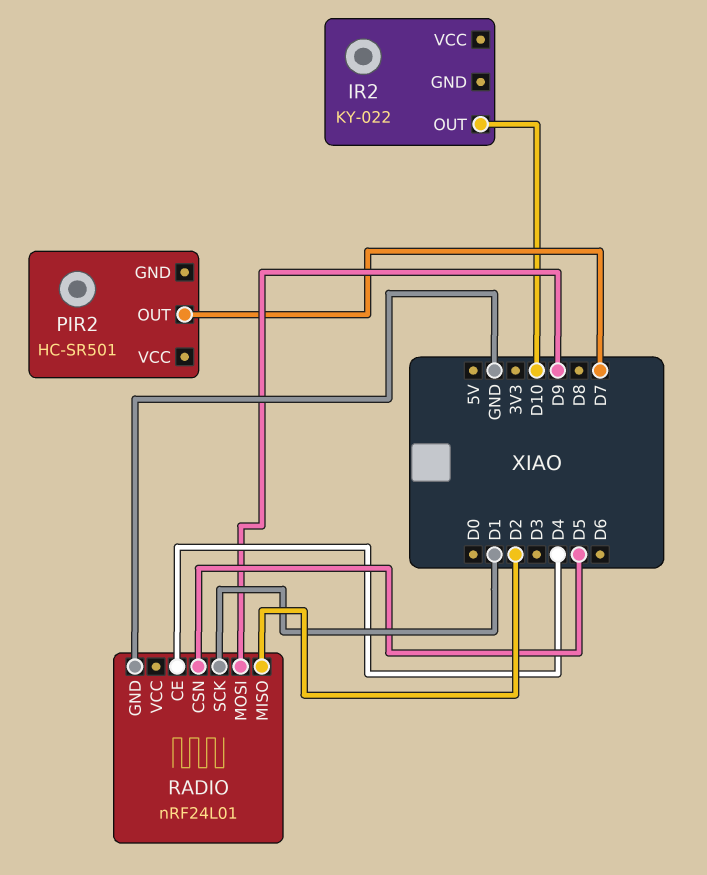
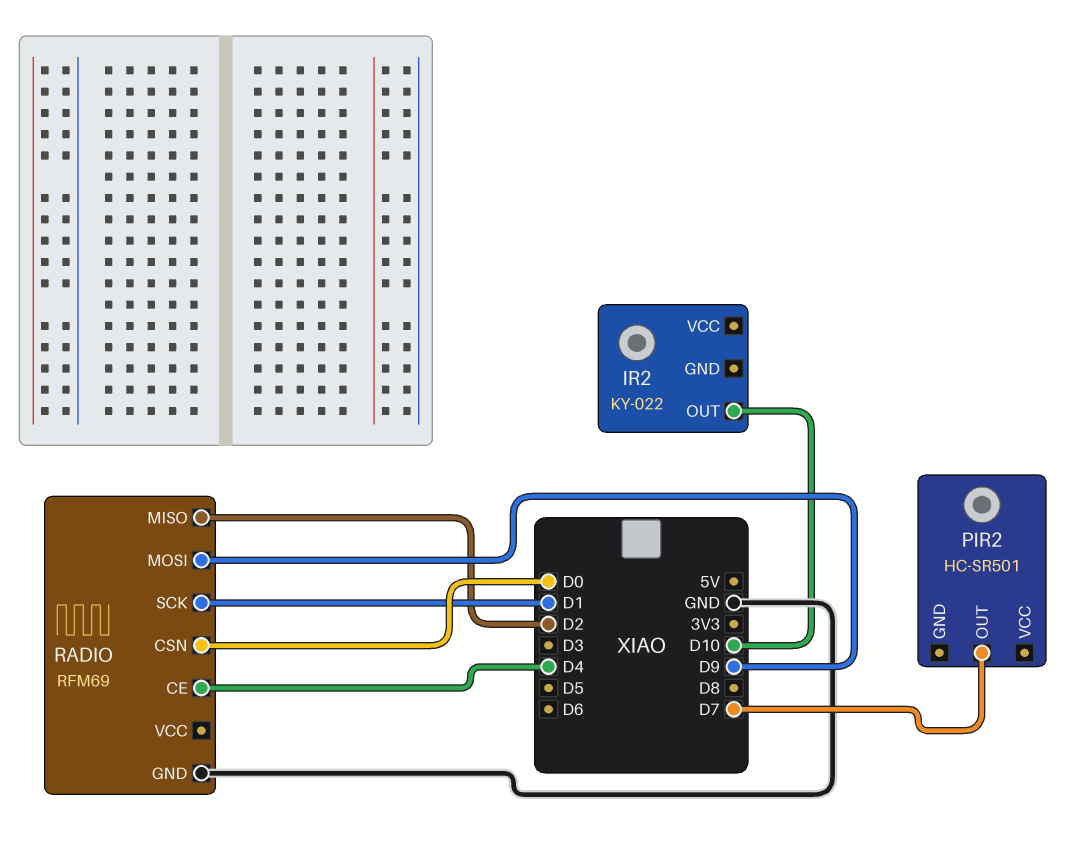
RADIO: nRF24L01 -> RFM69
RADIO pin CSN: D5 -> D0

